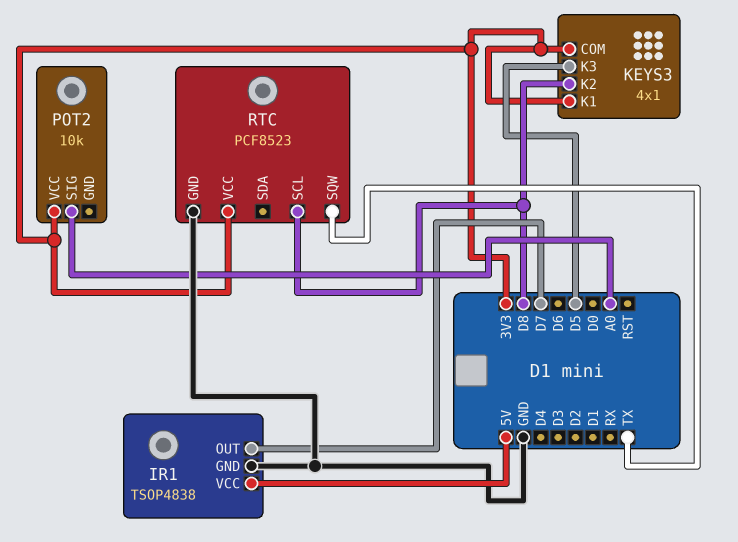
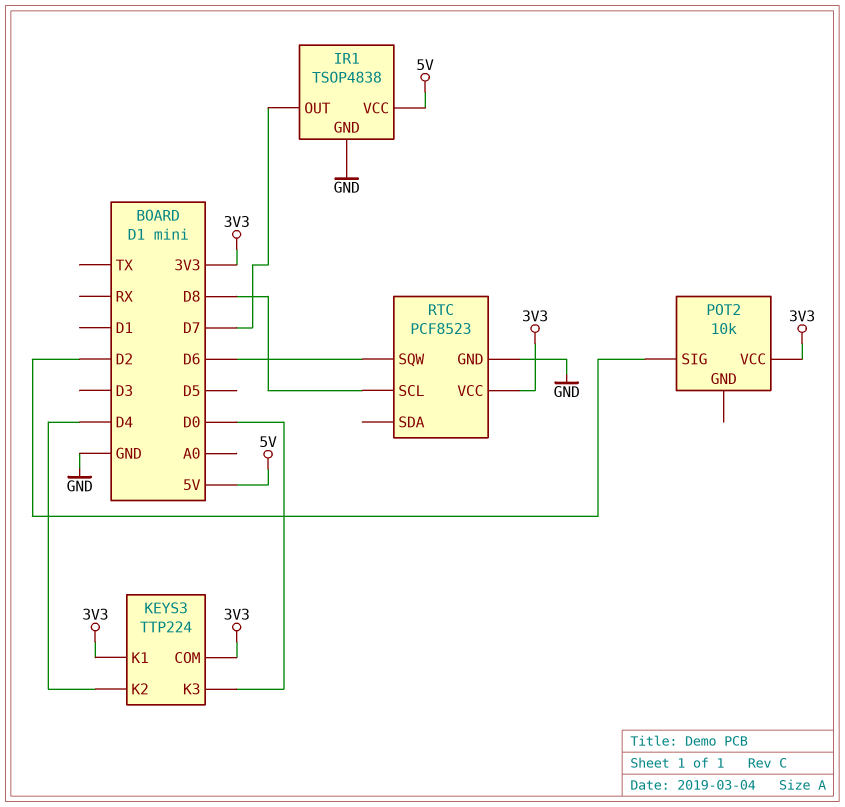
KEYS3: 4x1 -> TTP224
KEYS3 pin K2: D8 -> D4
KEYS3 pin K3: D5 -> D0
POT2 pin SIG: A0 -> D2
RTC pin SQW: TX -> D6

